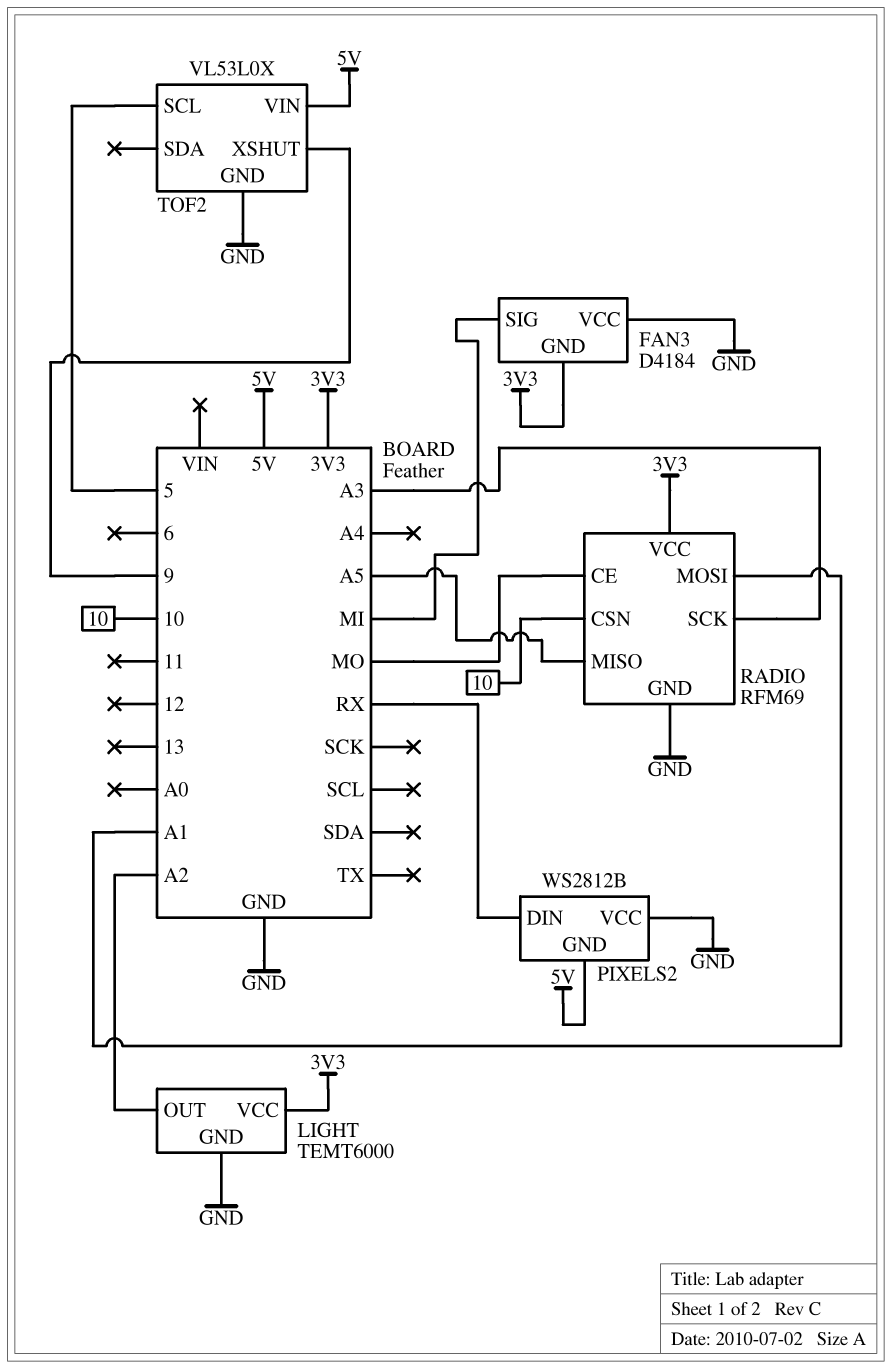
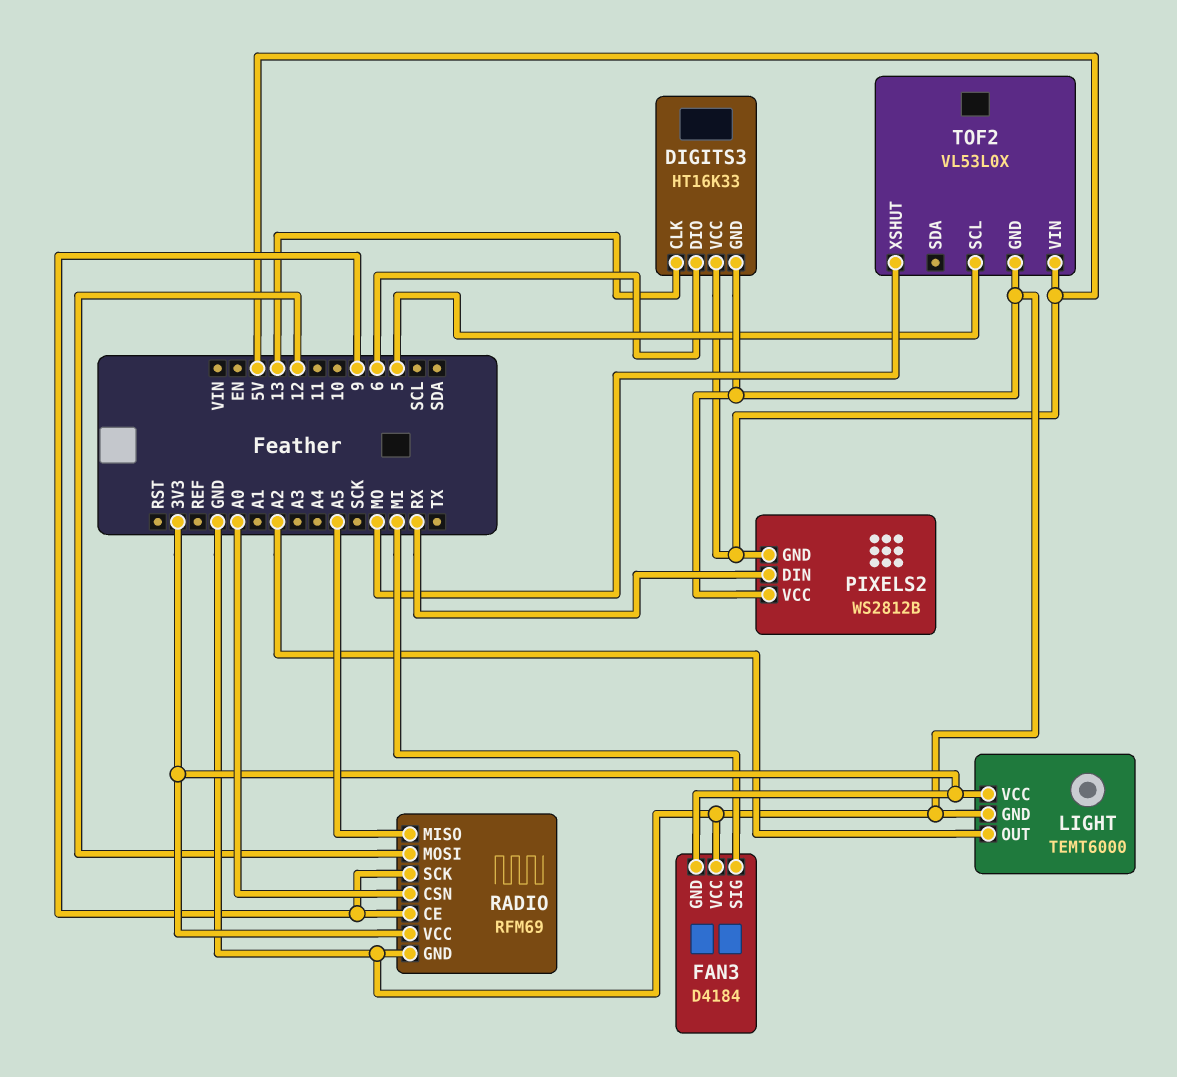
DIGITS3: none -> HT16K33
DIGITS3 pin CLK: none -> 13
DIGITS3 pin DIO: none -> 6
DIGITS3 pin GND: none -> GND
DIGITS3 pin VCC: none -> 5V
RADIO pin CE: MO -> 9
RADIO pin CSN: 10 -> A0
RADIO pin MOSI: A1 -> 12
RADIO pin SCK: A3 -> 9
TOF2 pin XSHUT: 9 -> MO

